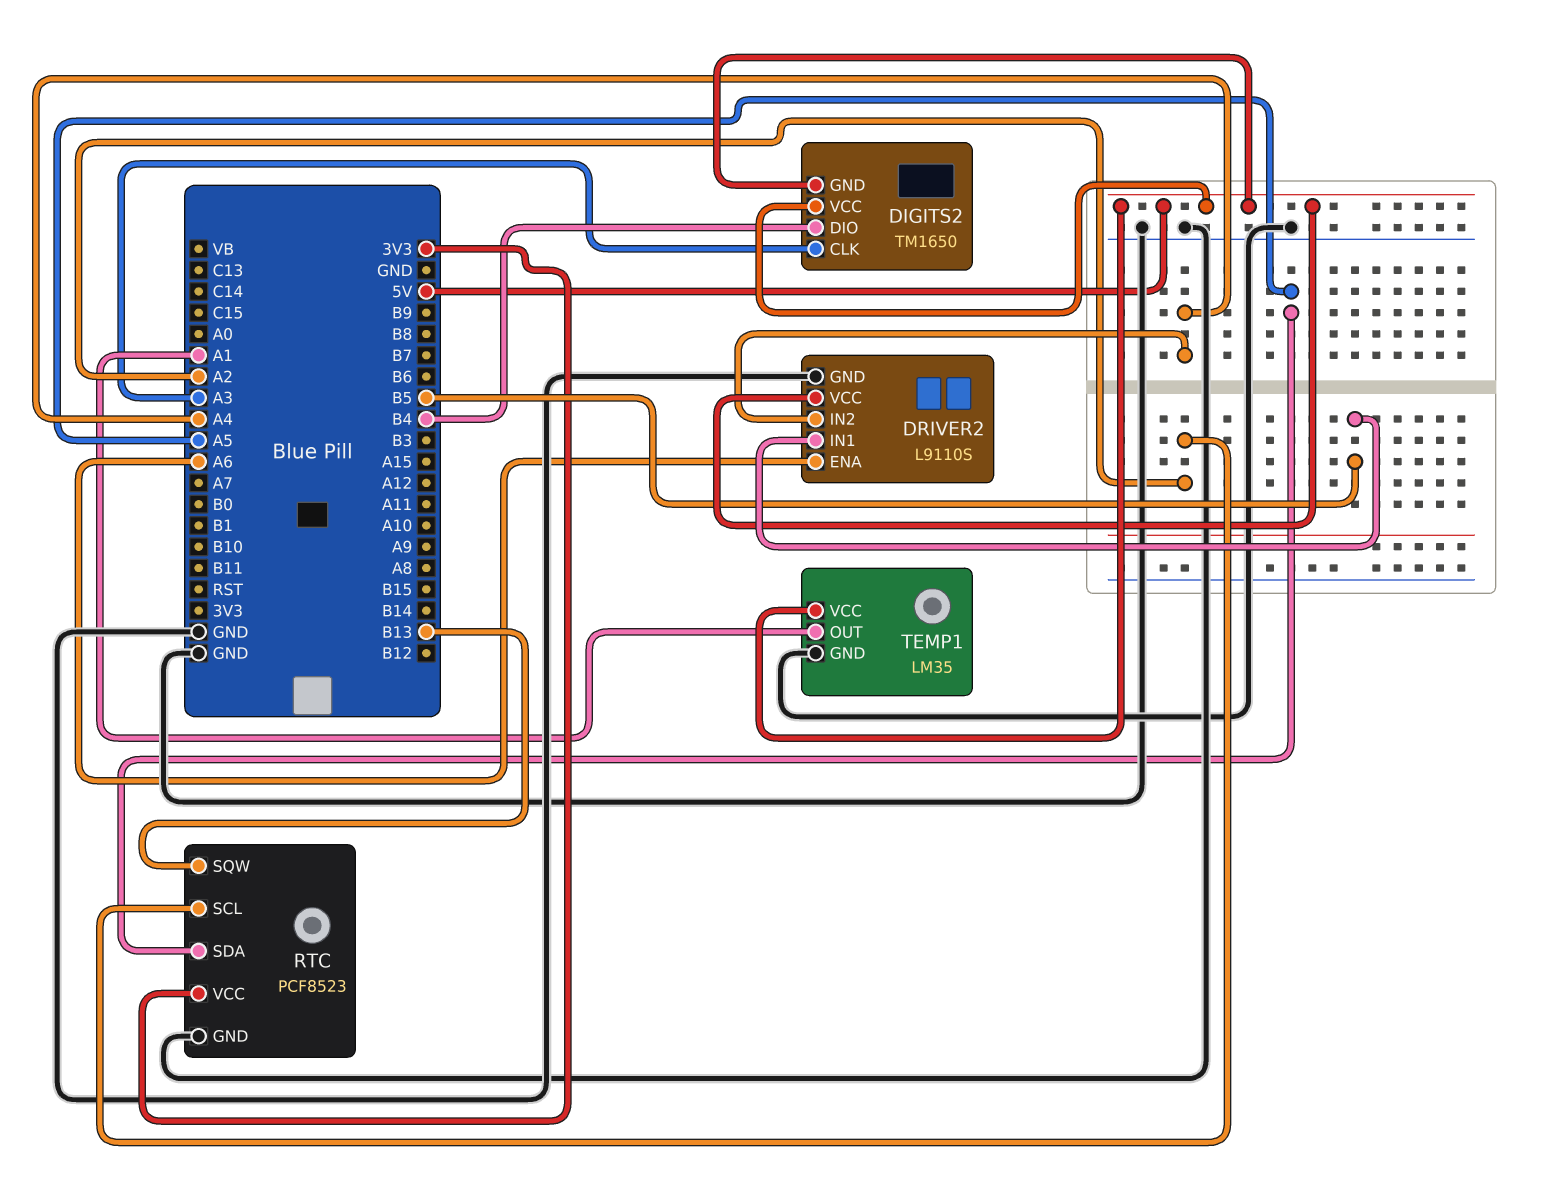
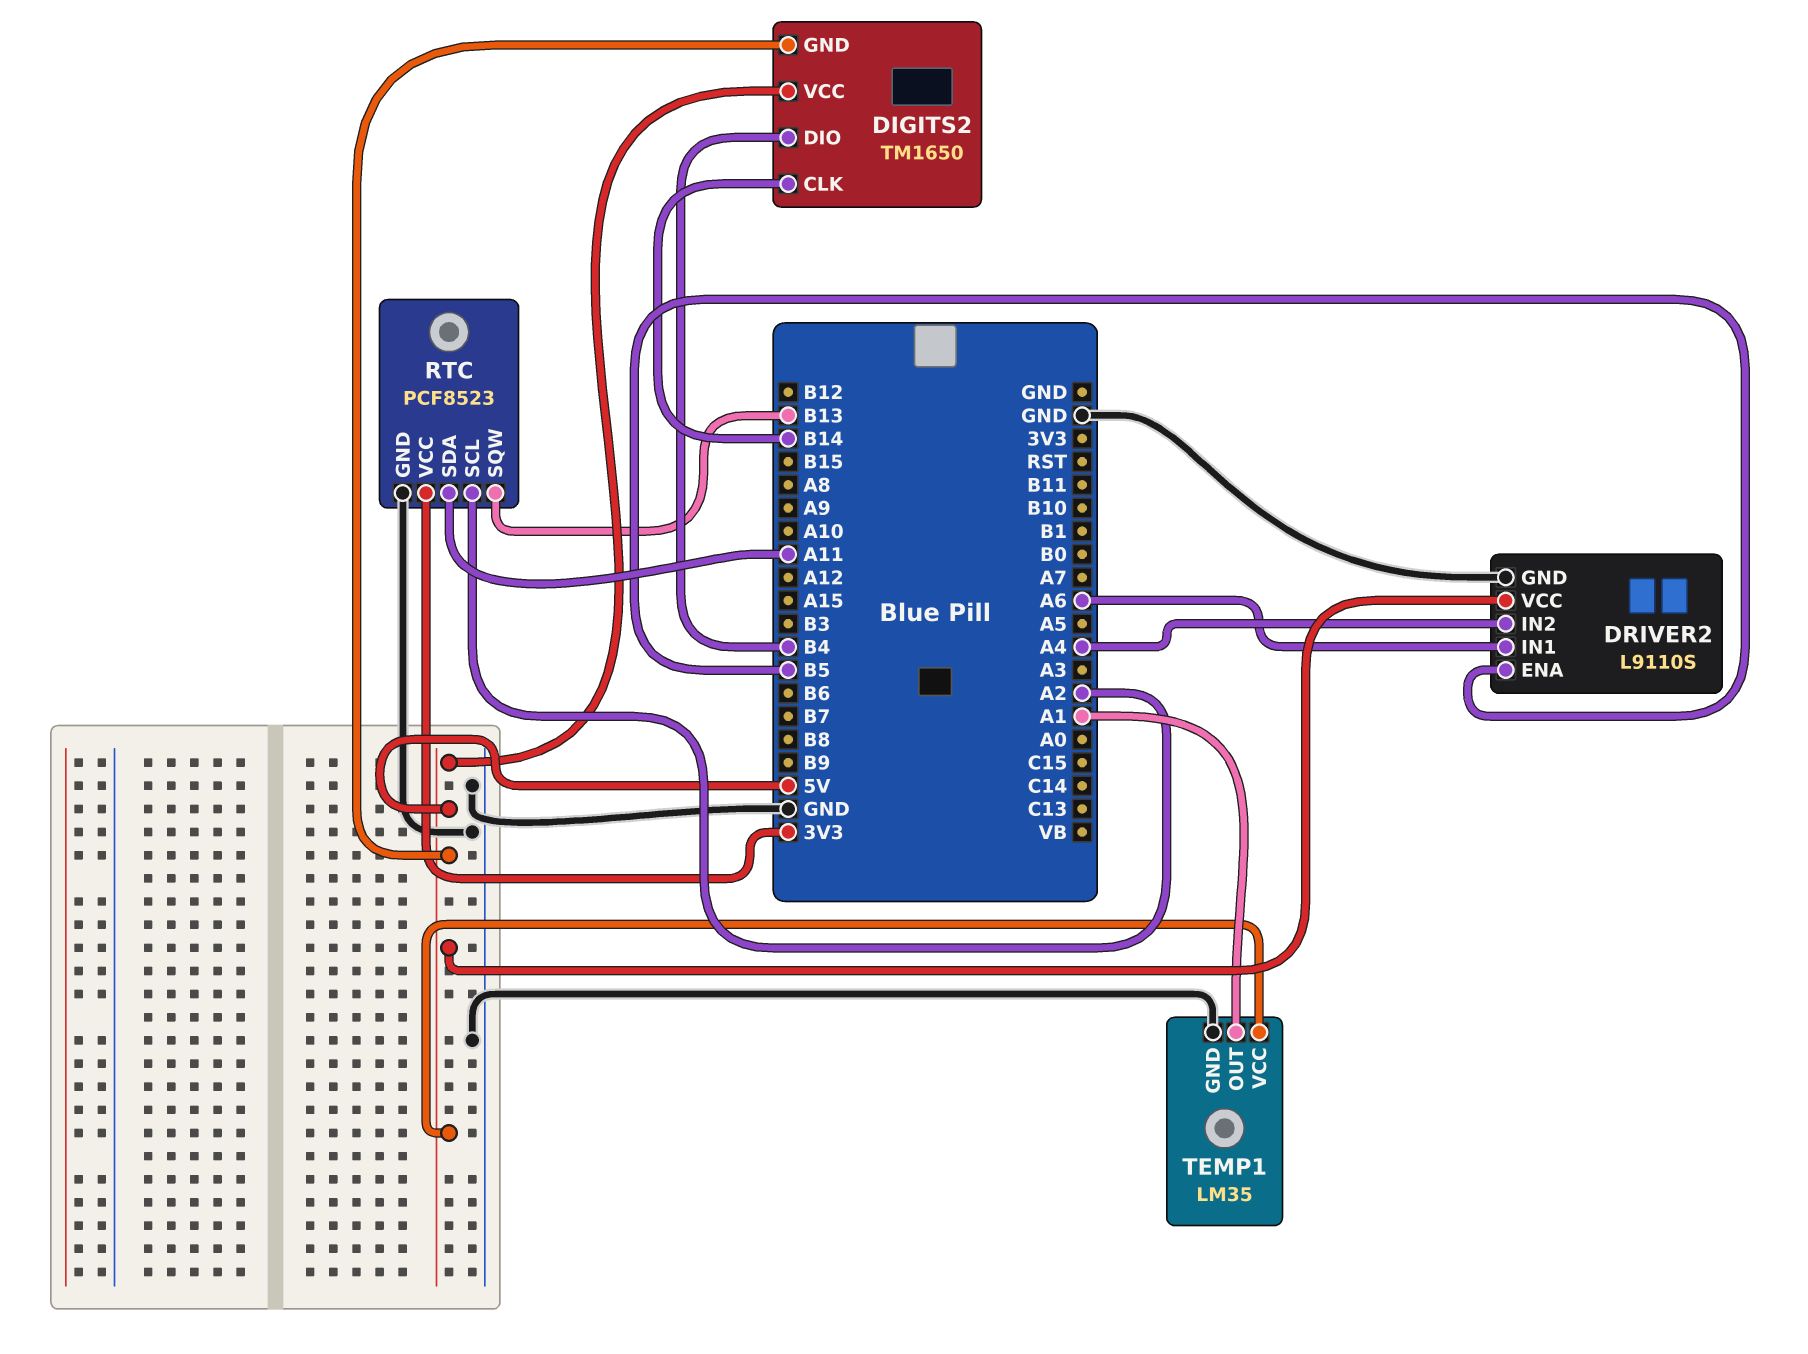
DIGITS2 pin CLK: A3 -> B14
DRIVER2 pin ENA: A6 -> B5
DRIVER2 pin IN1: B5 -> A6
RTC pin SDA: A5 -> A11

